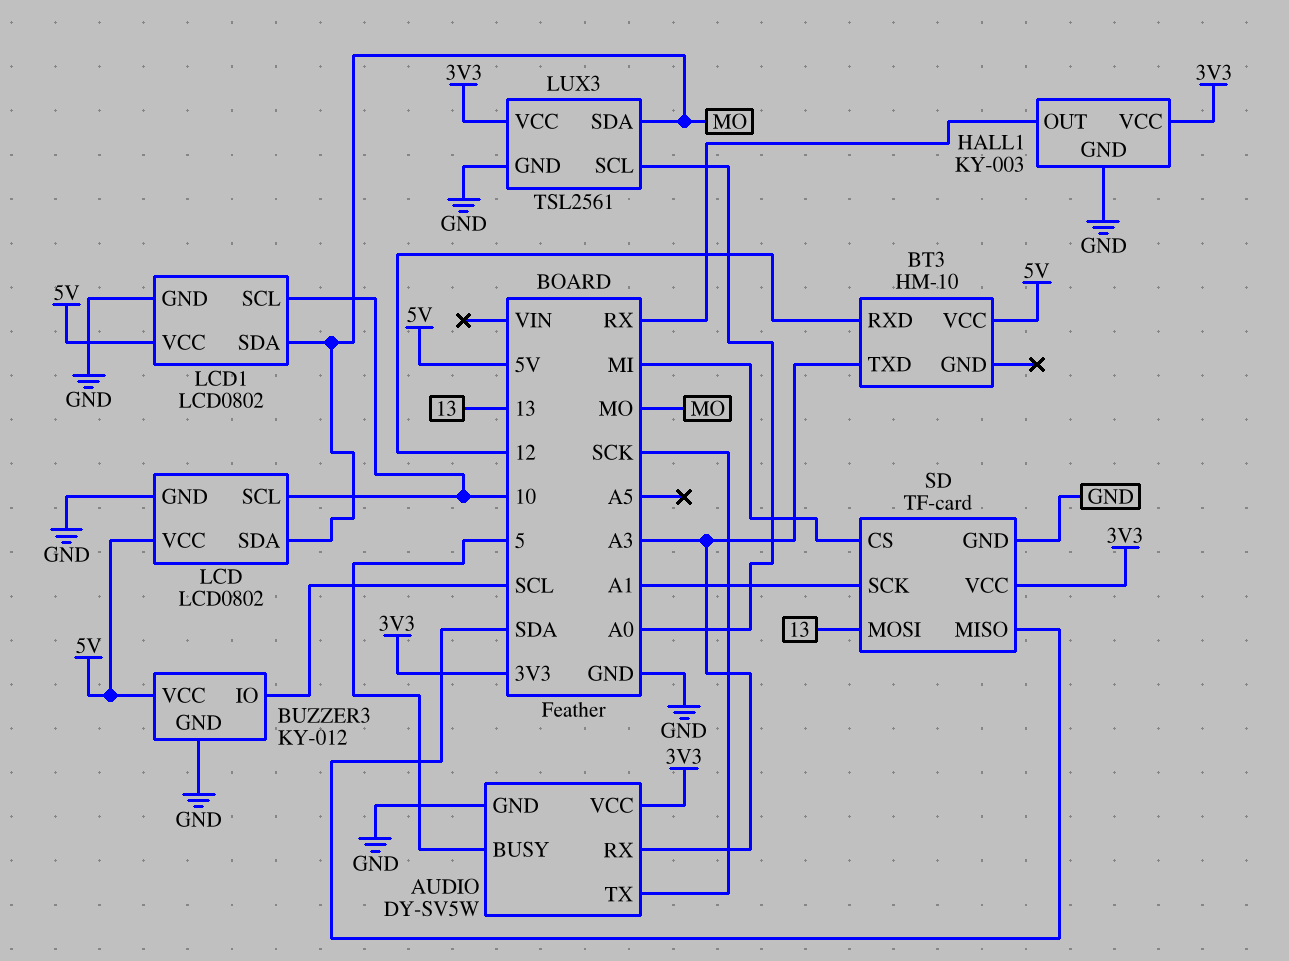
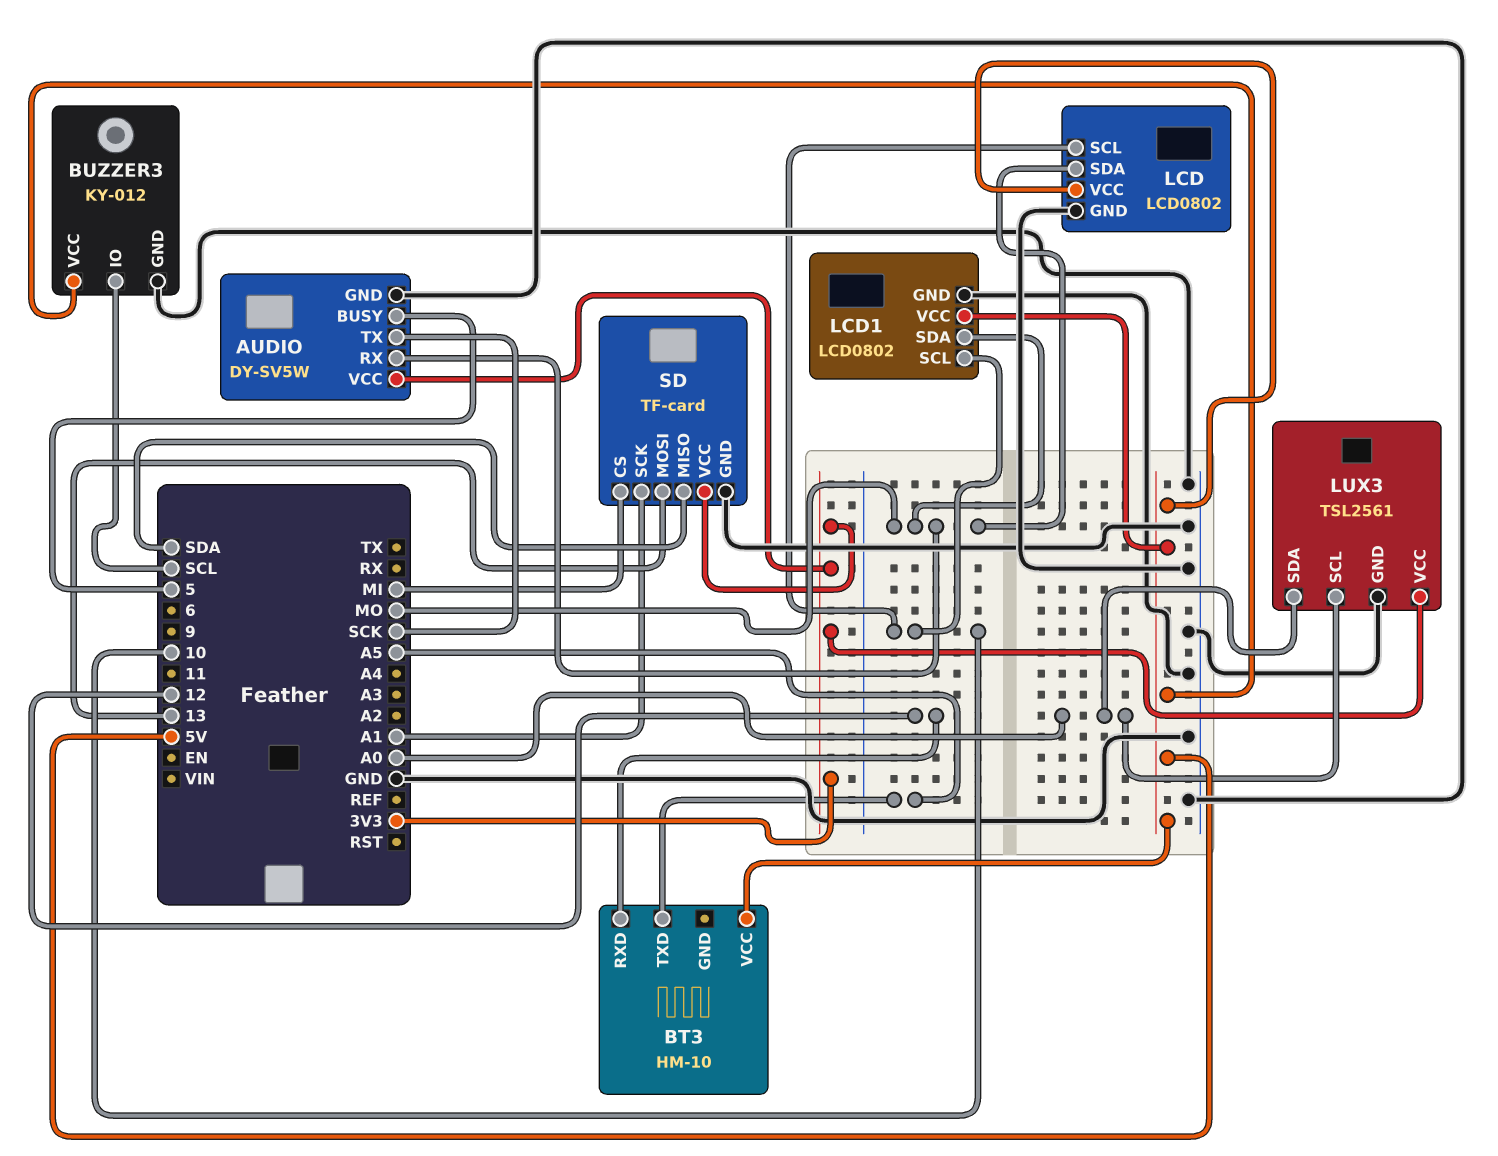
AUDIO pin RX: A3 -> MO
BT3 pin TXD: A3 -> A5
HALL1: KY-003 -> none
HALL1 pin GND: GND -> none
HALL1 pin OUT: RX -> none
HALL1 pin VCC: 3V3 -> none
LUX3 pin SDA: MO -> A0

